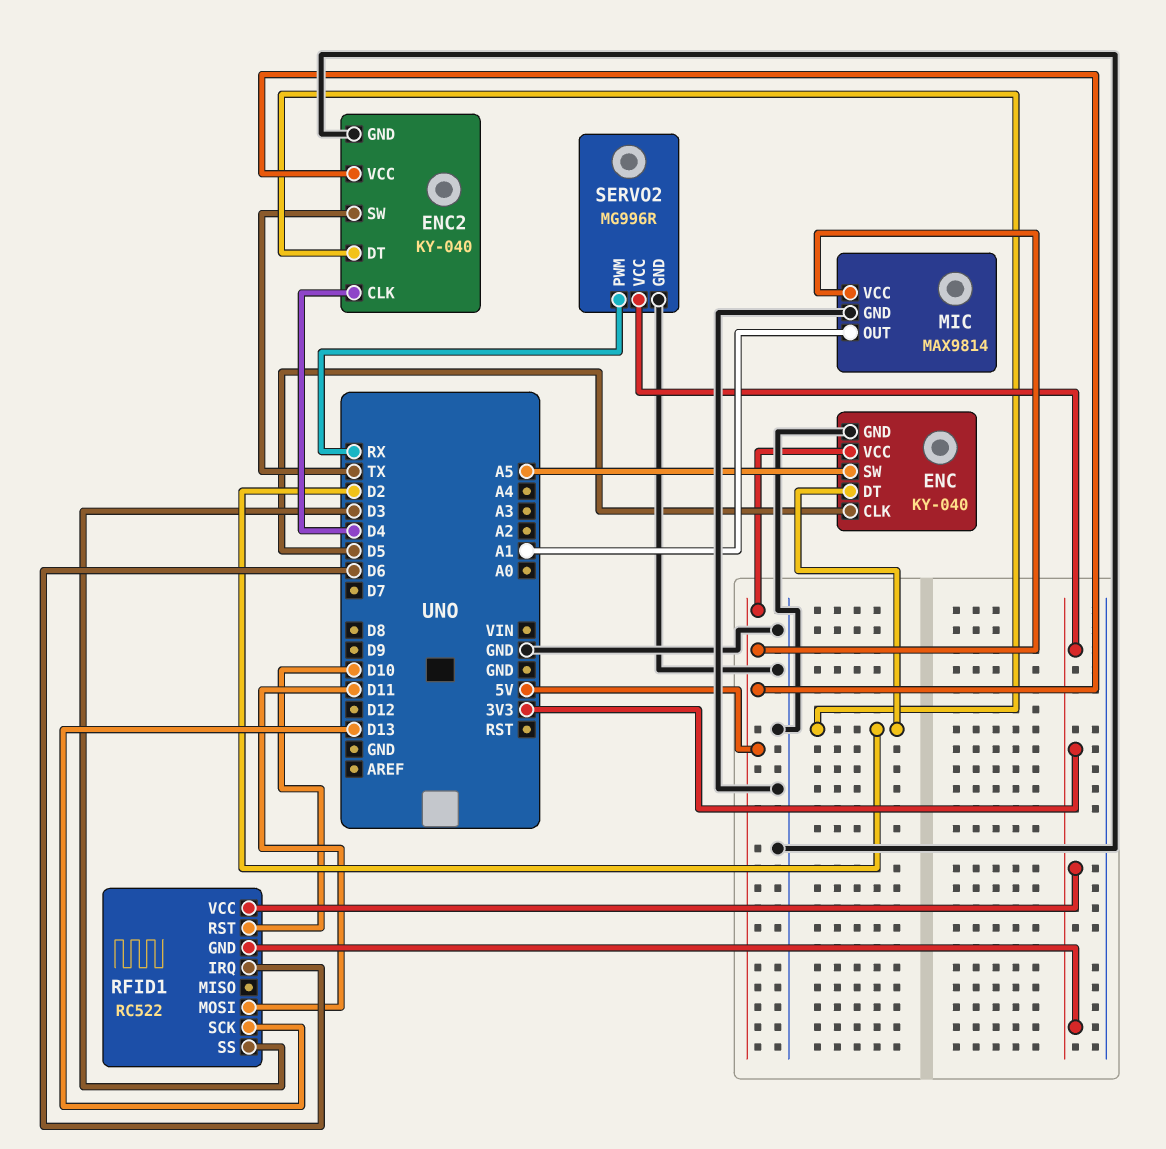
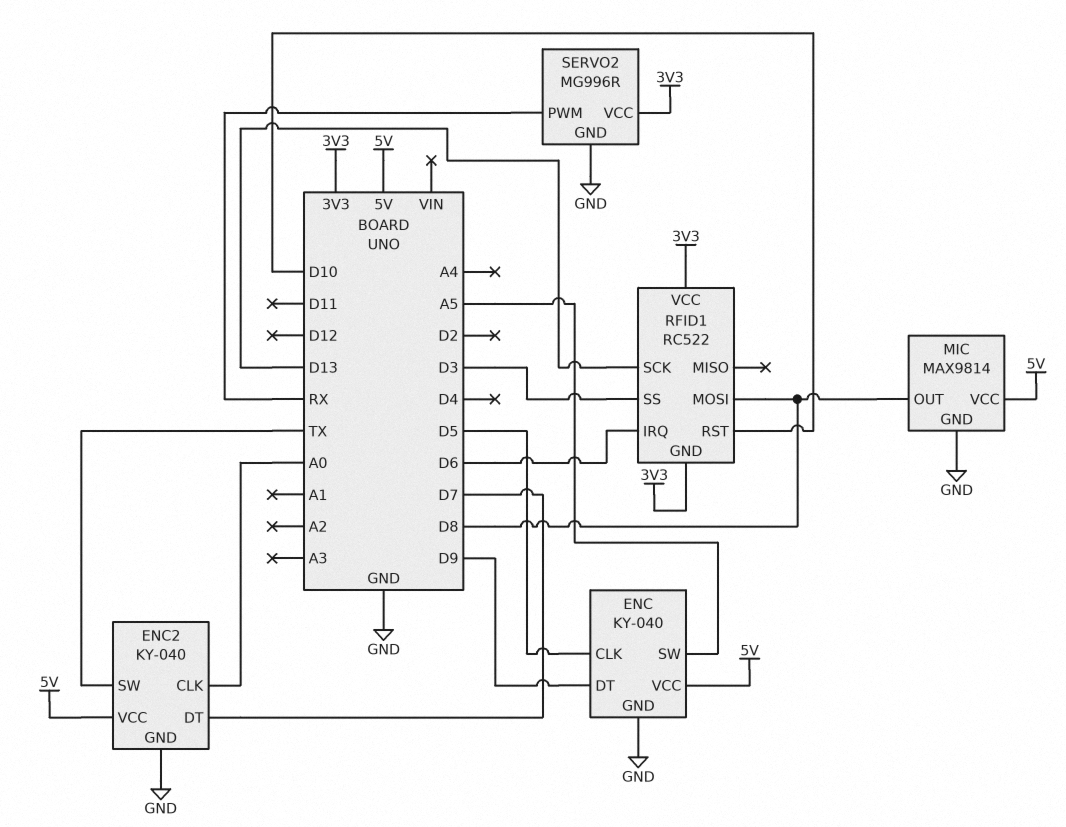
ENC pin DT: D2 -> D9
ENC2 pin CLK: D4 -> A0
ENC2 pin DT: D2 -> D7
MIC pin OUT: A1 -> D8
RFID1 pin MOSI: D11 -> D8

